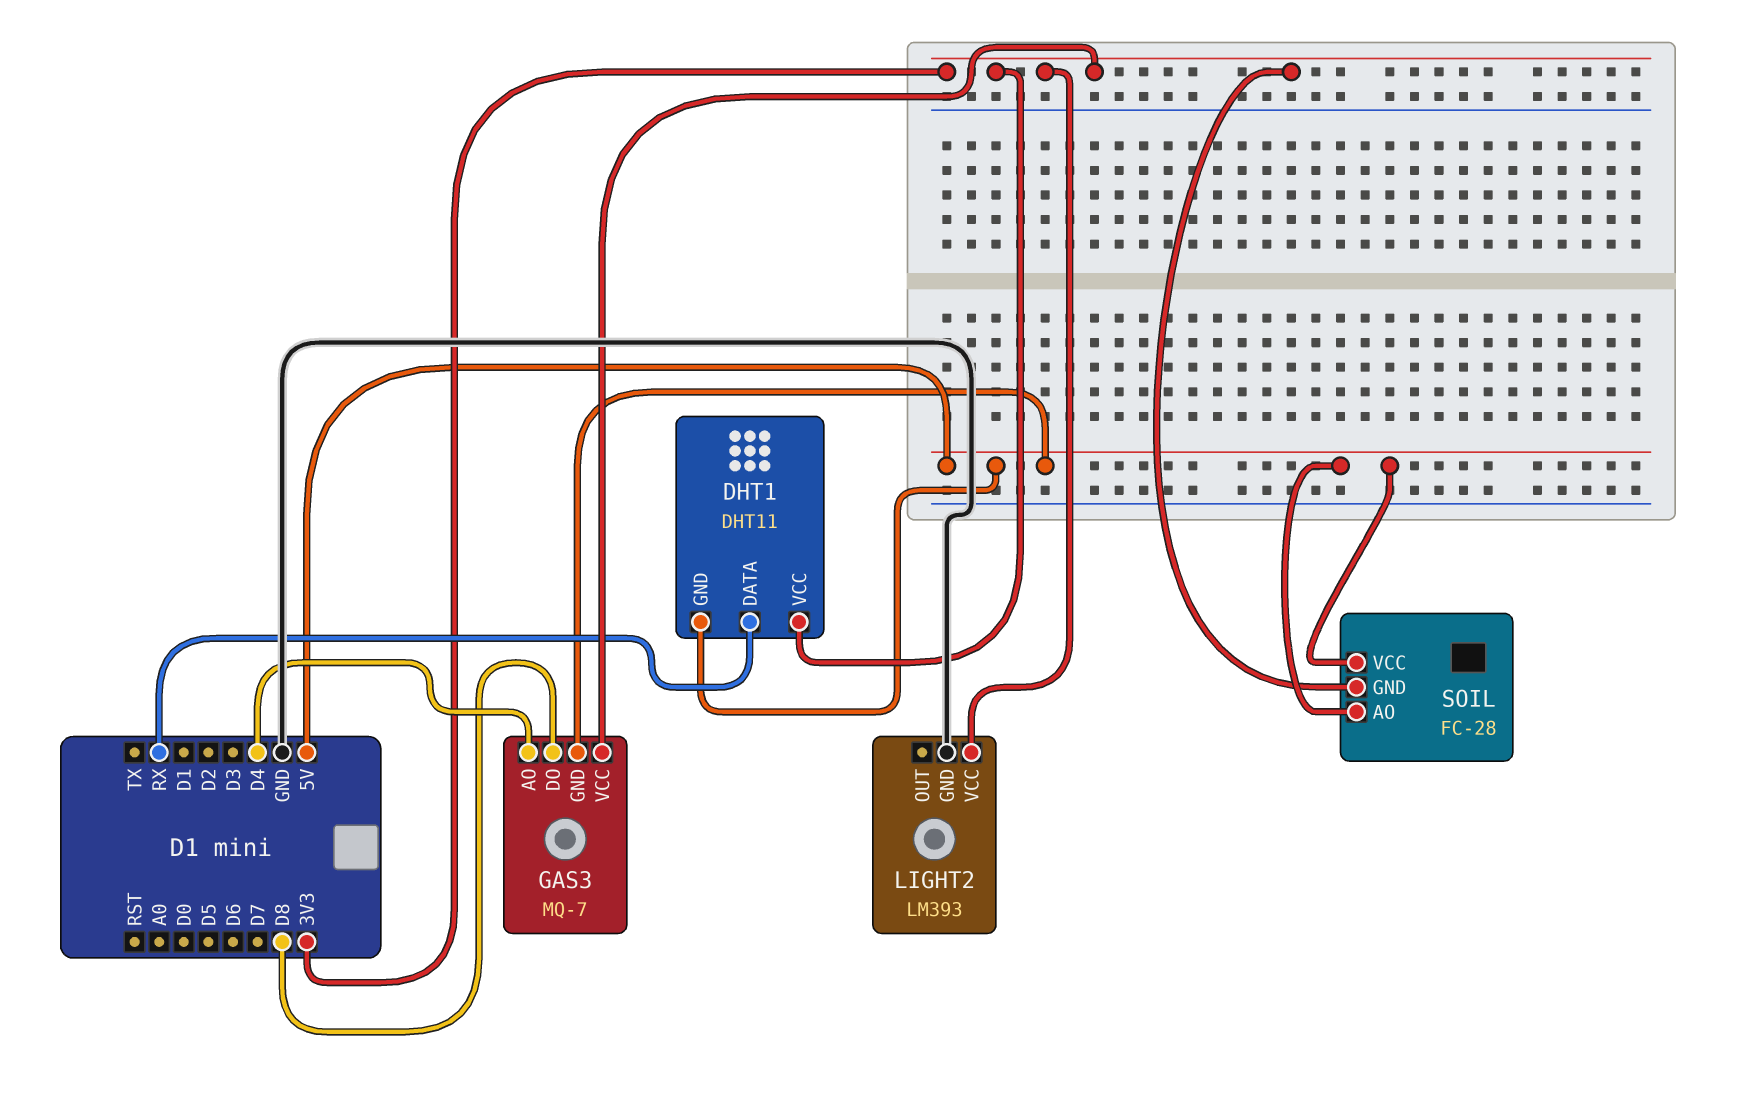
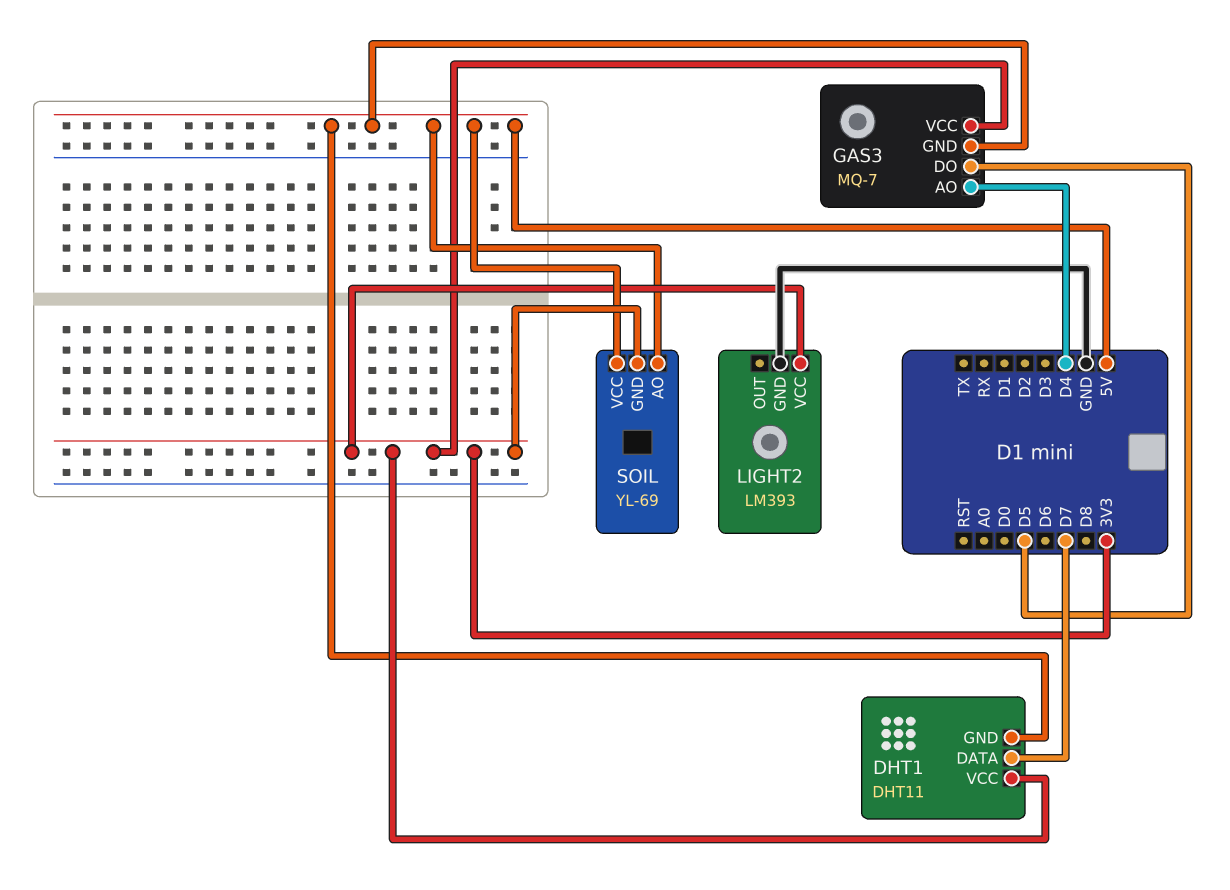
DHT1 pin DATA: RX -> D7
GAS3 pin DO: D8 -> D5
SOIL: FC-28 -> YL-69

